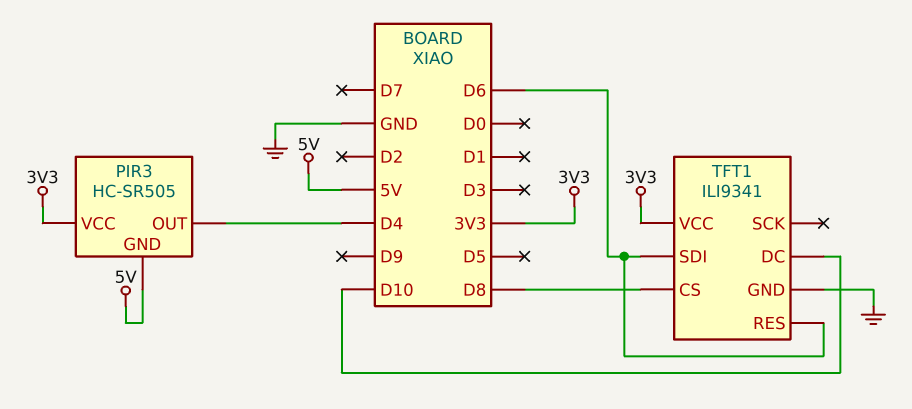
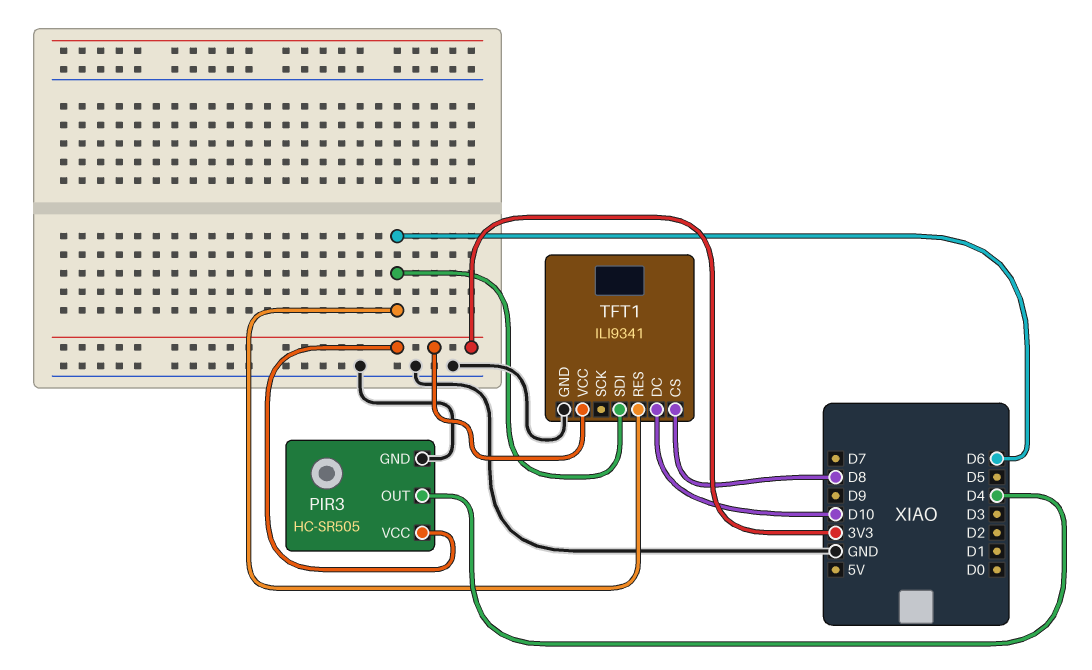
PIR3 pin GND: 5V -> GND

